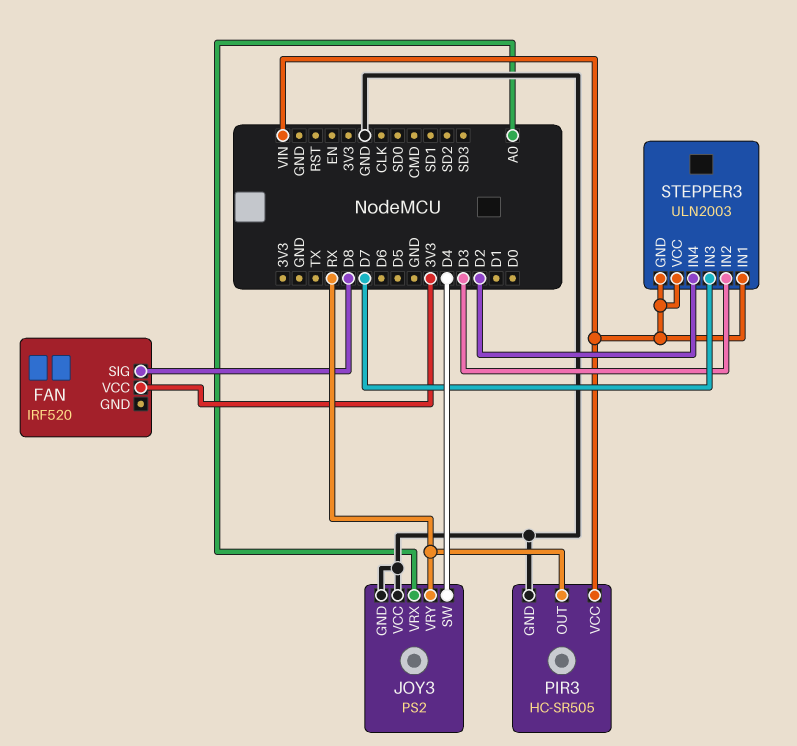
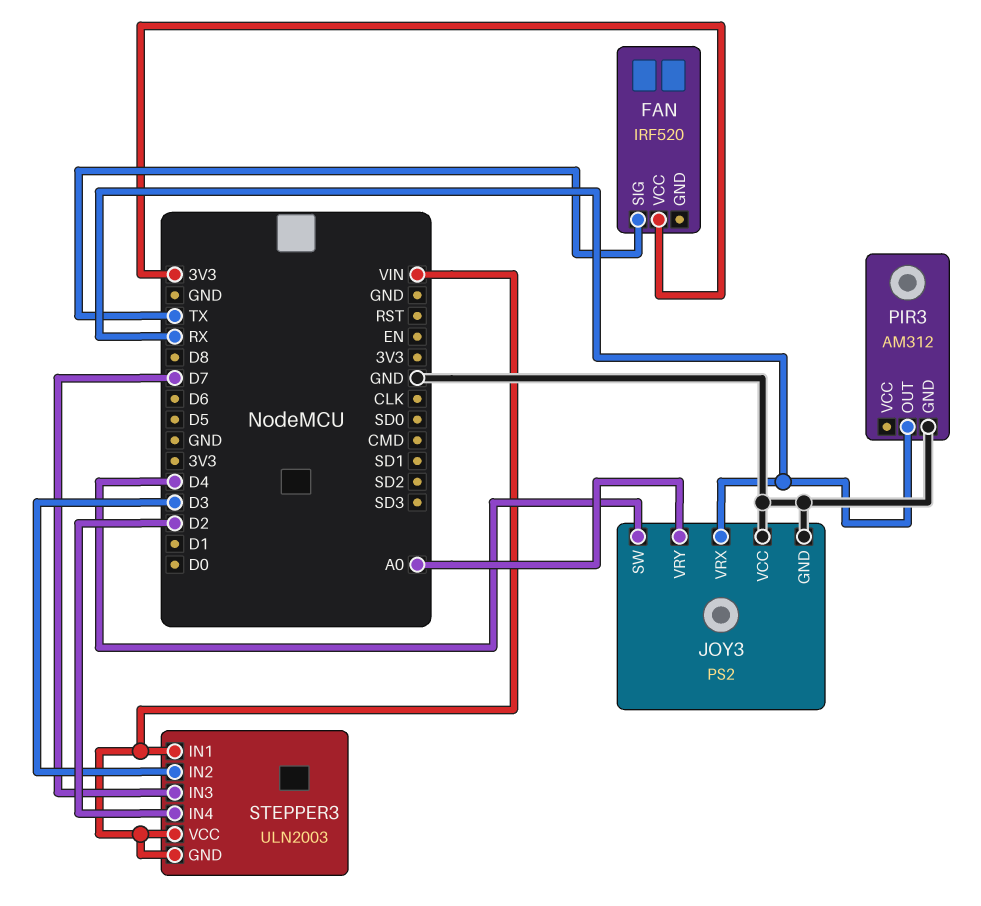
FAN pin SIG: D8 -> TX
JOY3 pin VRX: A0 -> RX
JOY3 pin VRY: RX -> A0
PIR3: HC-SR505 -> AM312
PIR3 pin VCC: VIN -> none

